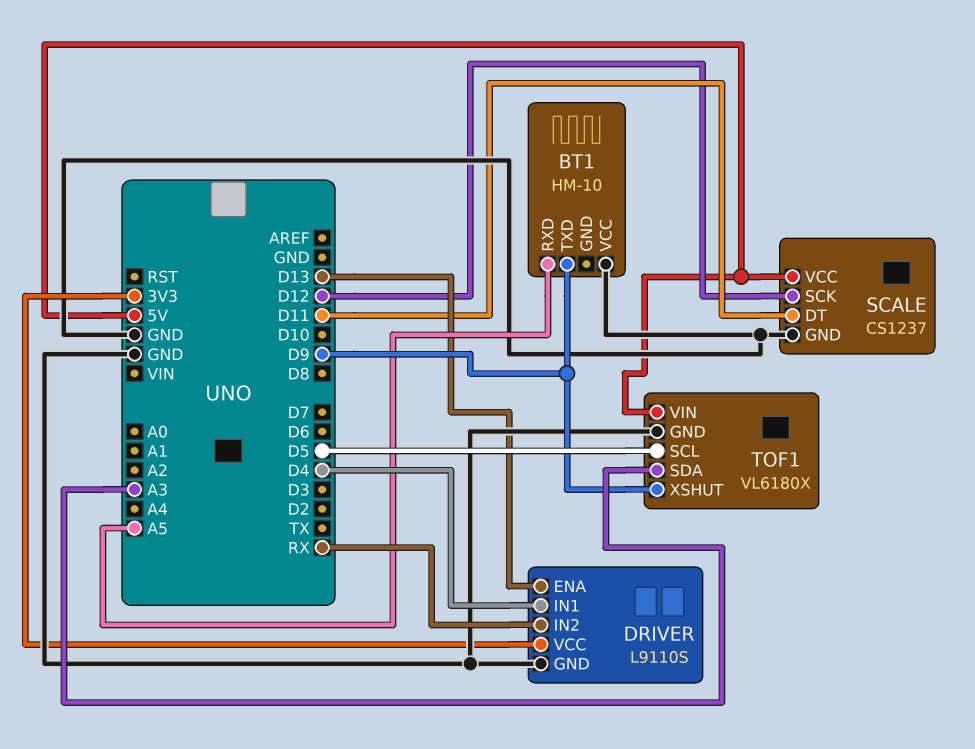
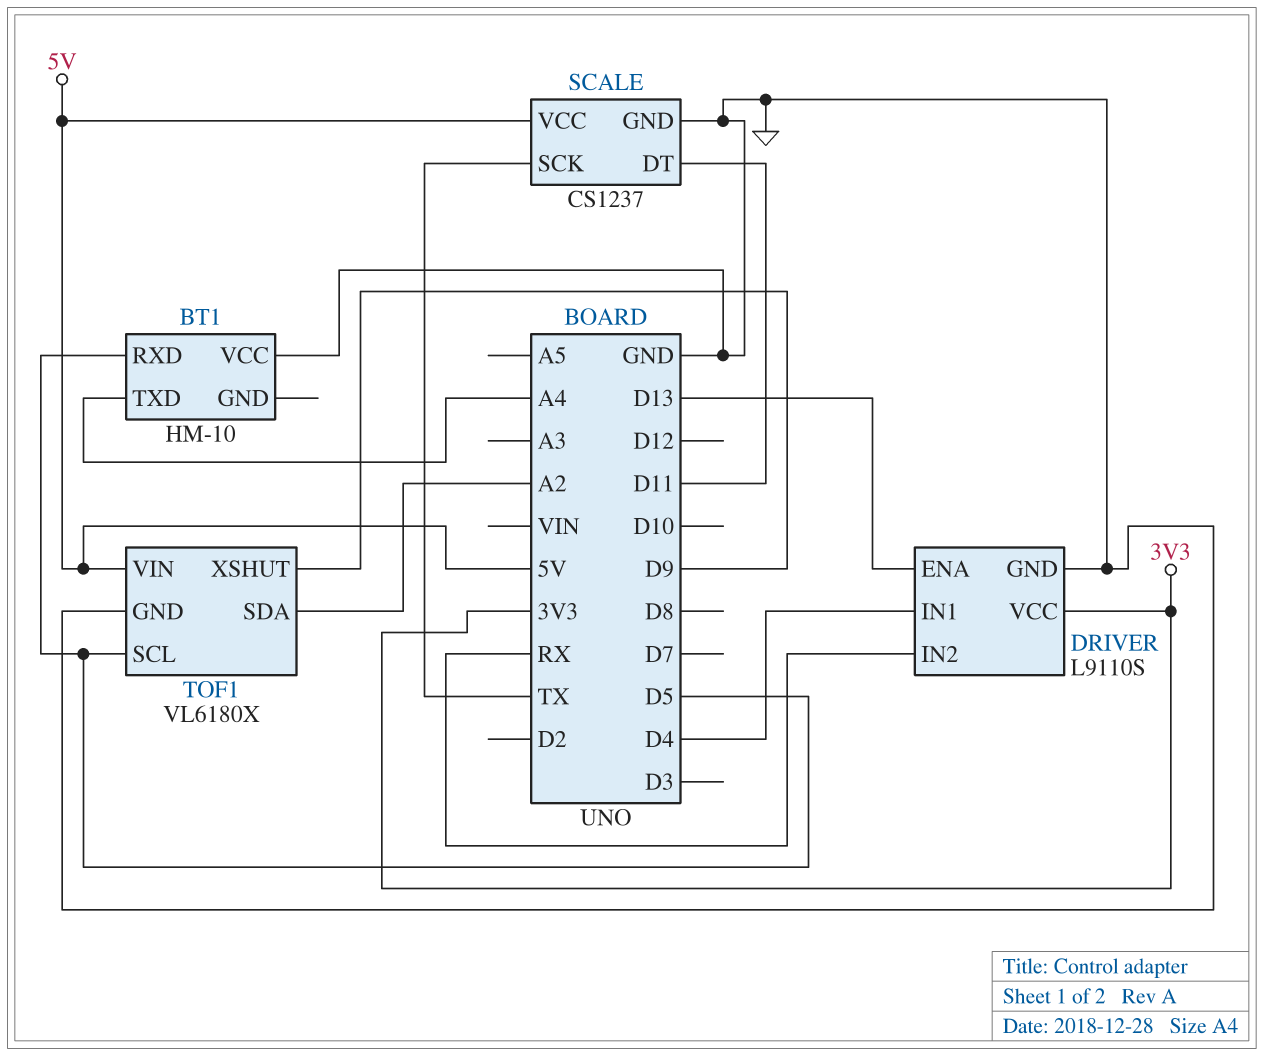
BT1 pin RXD: A5 -> D5
BT1 pin TXD: D9 -> A4
SCALE pin SCK: D12 -> TX
TOF1 pin SDA: A3 -> A2

